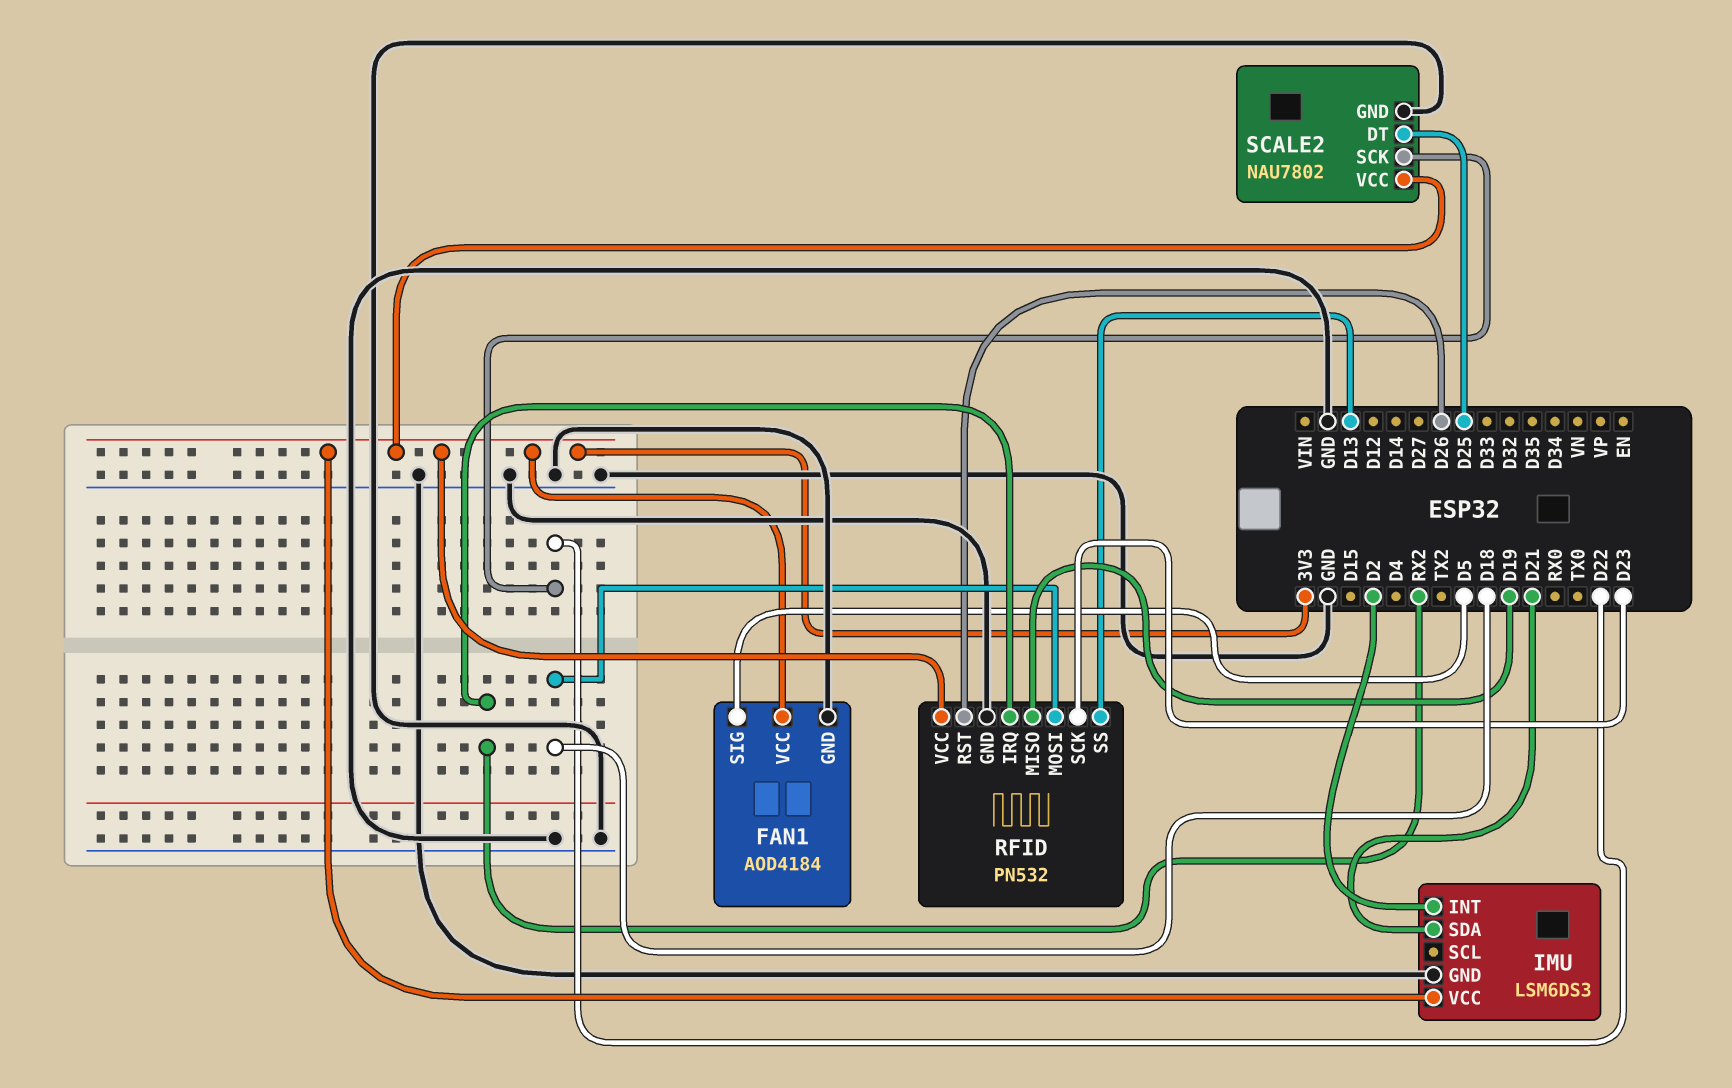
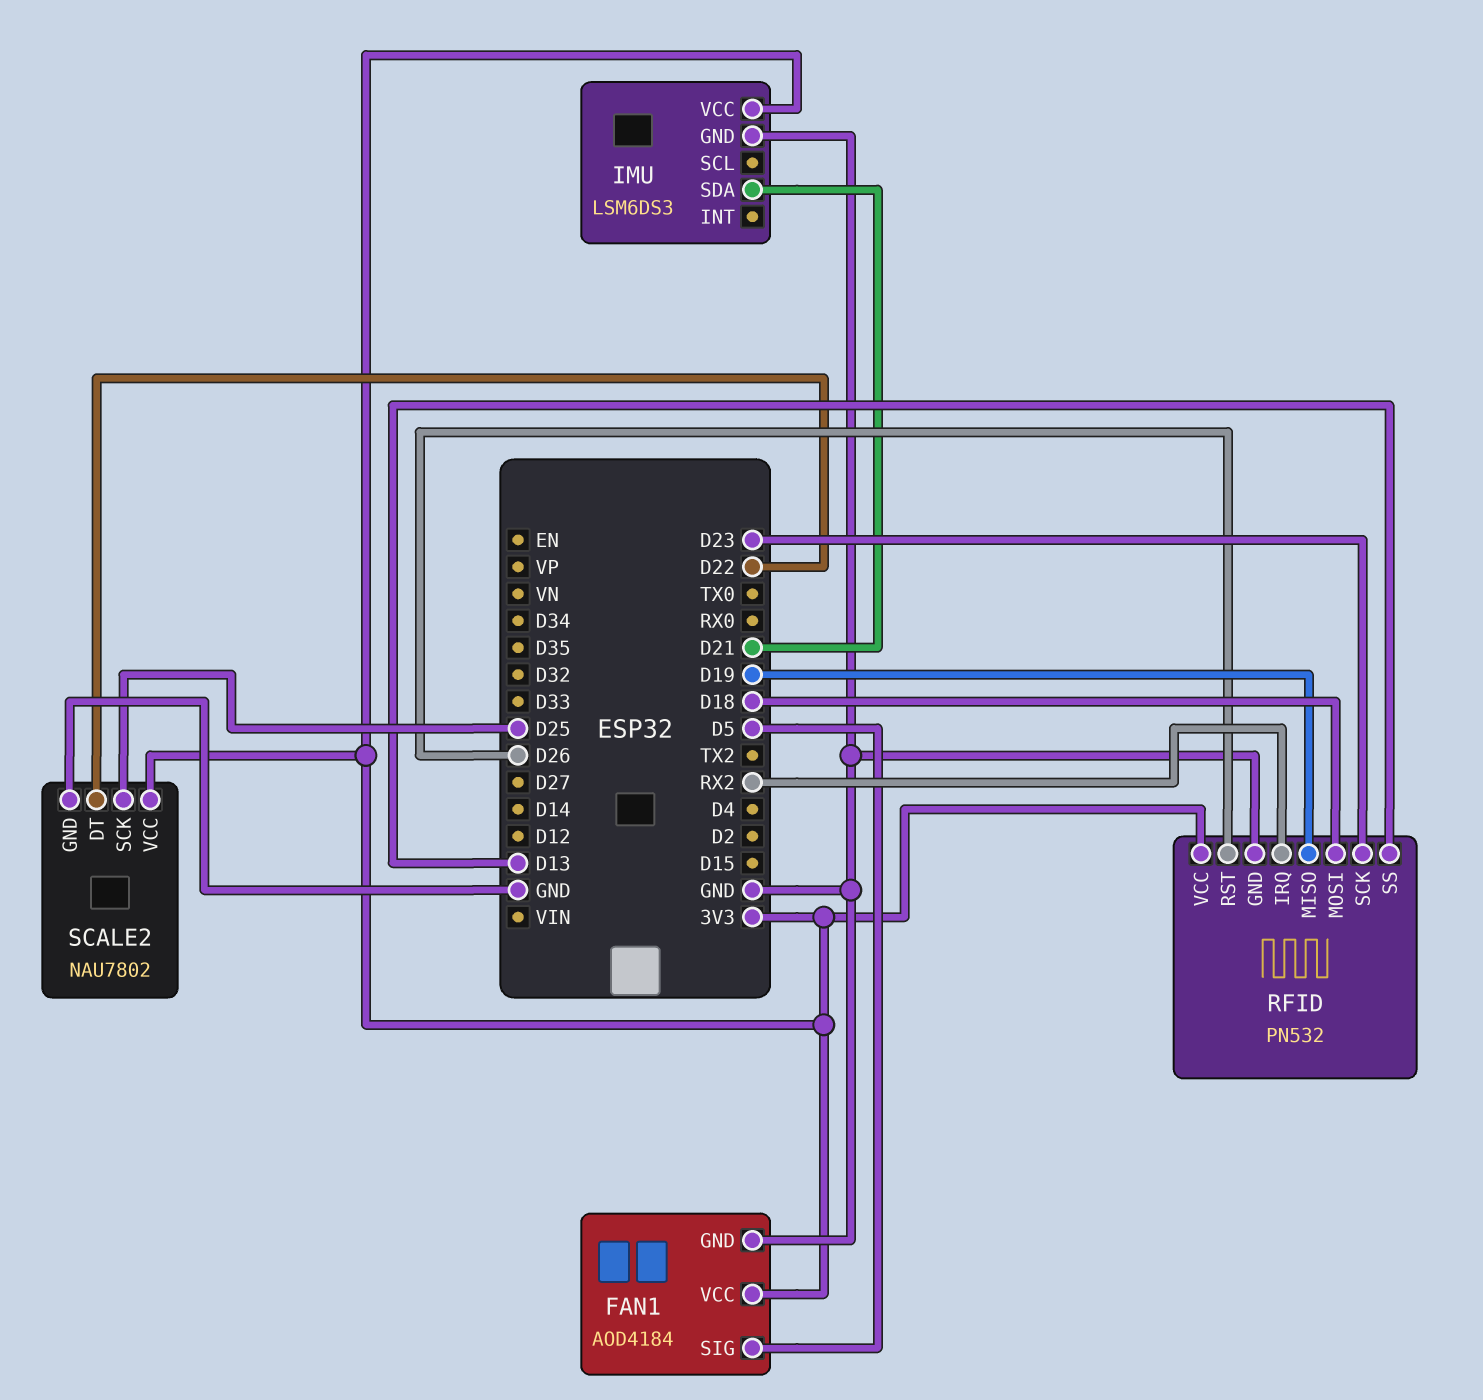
IMU pin INT: D2 -> none
SCALE2 pin DT: D25 -> D22
SCALE2 pin SCK: D22 -> D25

